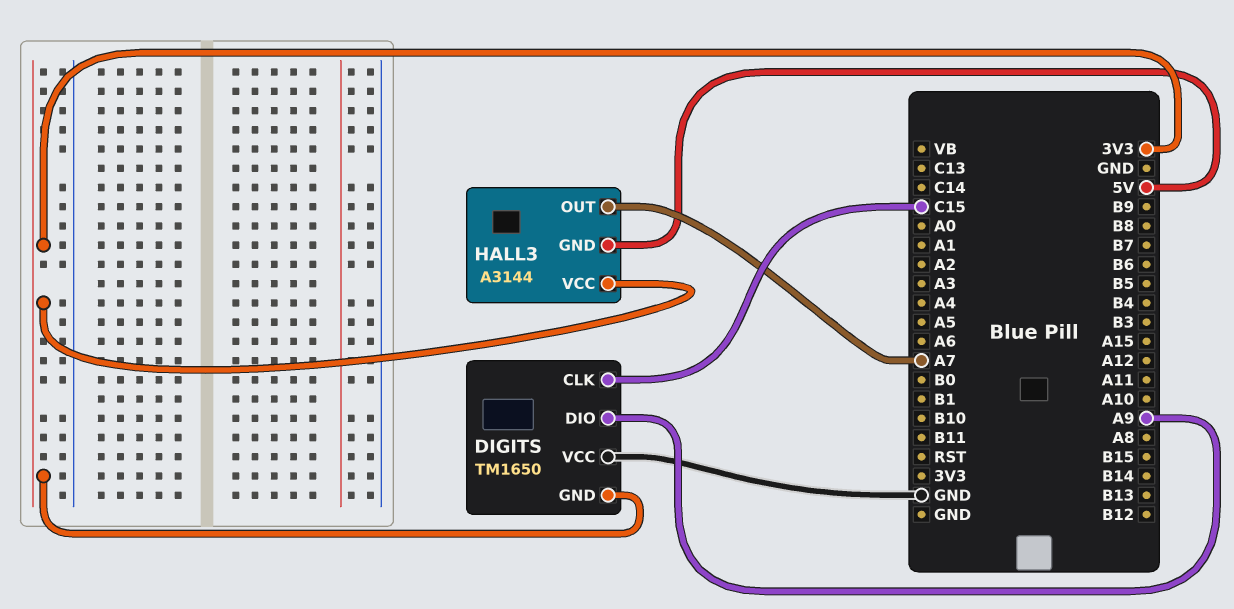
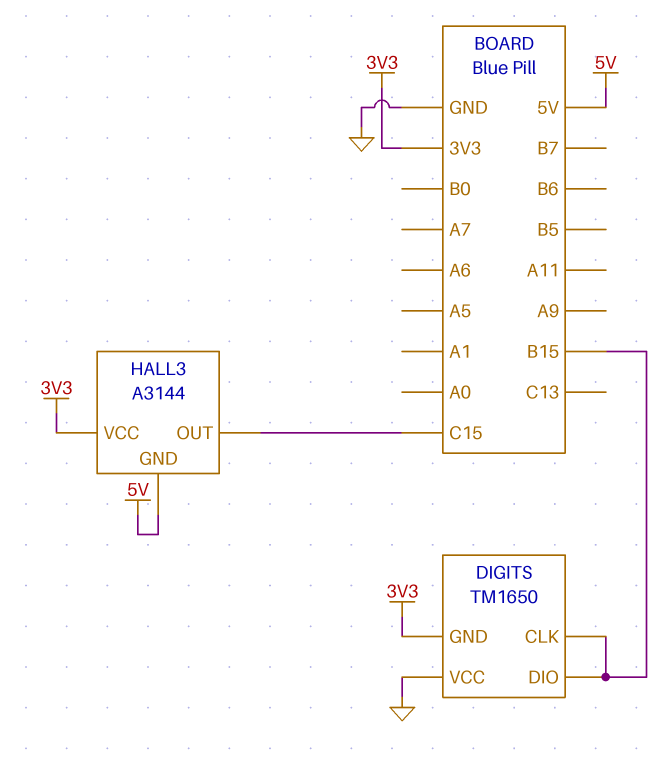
DIGITS pin CLK: C15 -> B15
DIGITS pin DIO: A9 -> B15
HALL3 pin OUT: A7 -> C15

